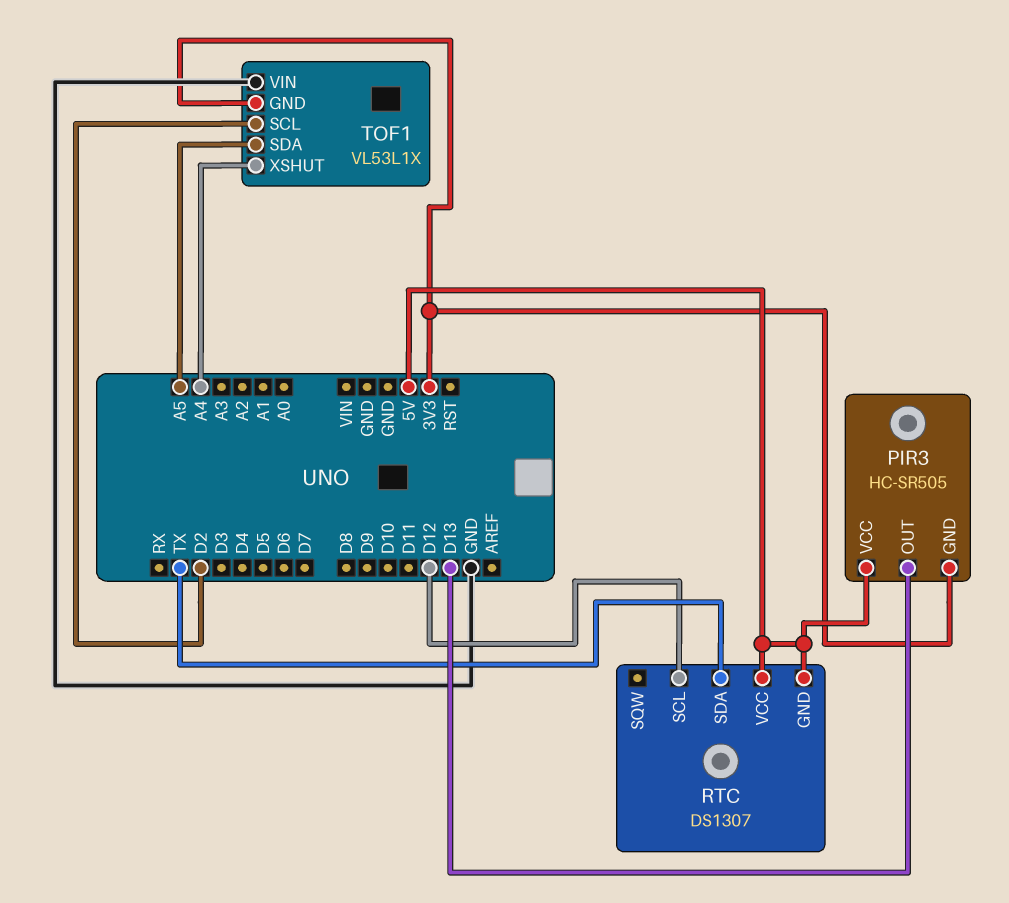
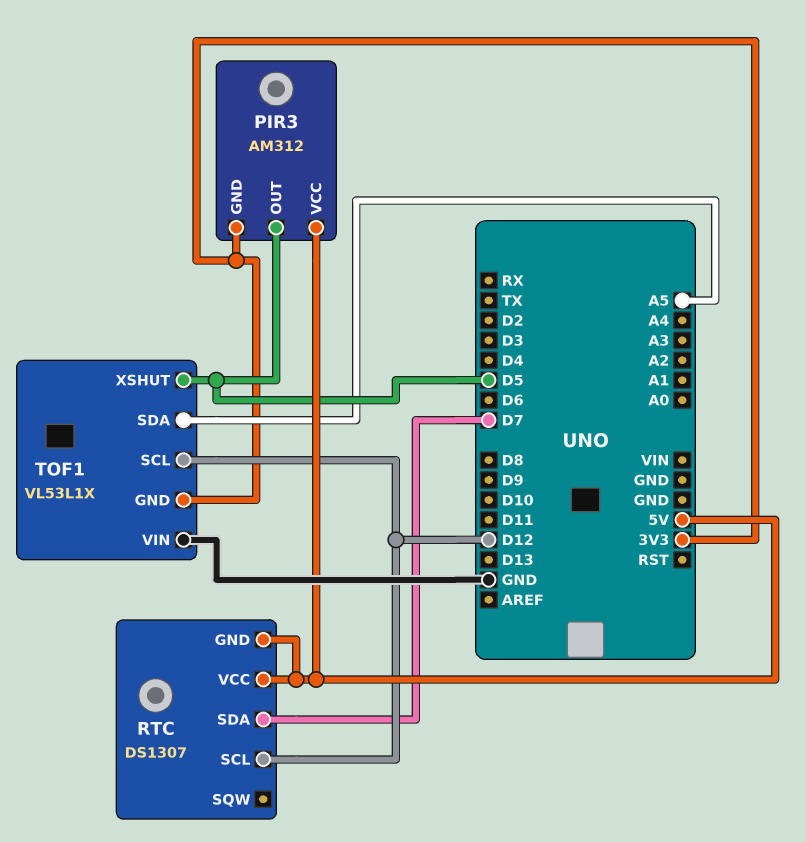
PIR3: HC-SR505 -> AM312
PIR3 pin OUT: D13 -> D5
RTC pin SDA: TX -> D7
TOF1 pin SCL: D2 -> D12
TOF1 pin XSHUT: A4 -> D5

